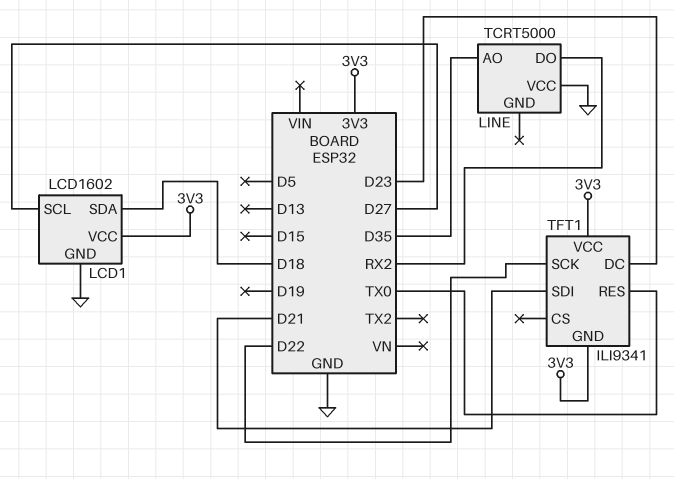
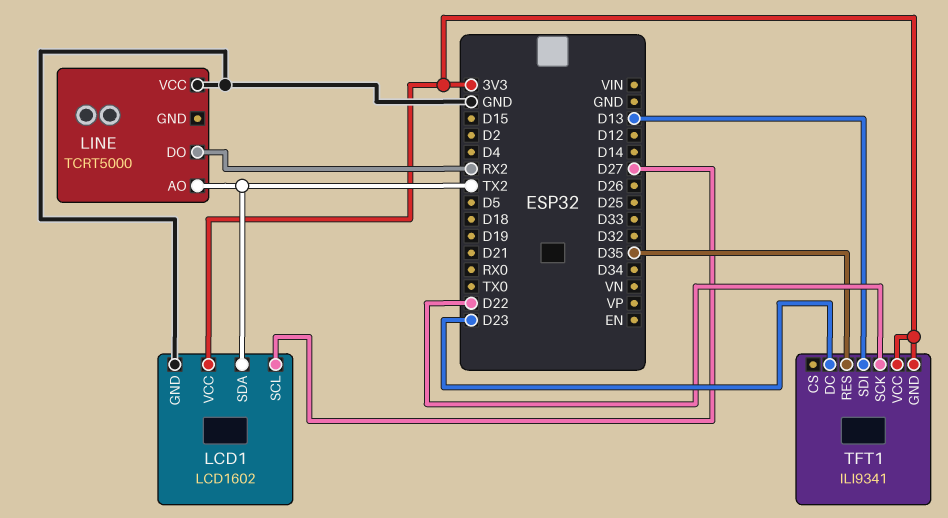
LCD1 pin SDA: D18 -> TX2
LINE pin AO: D35 -> TX2
TFT1 pin RES: TX0 -> D35
TFT1 pin SDI: D21 -> D13

